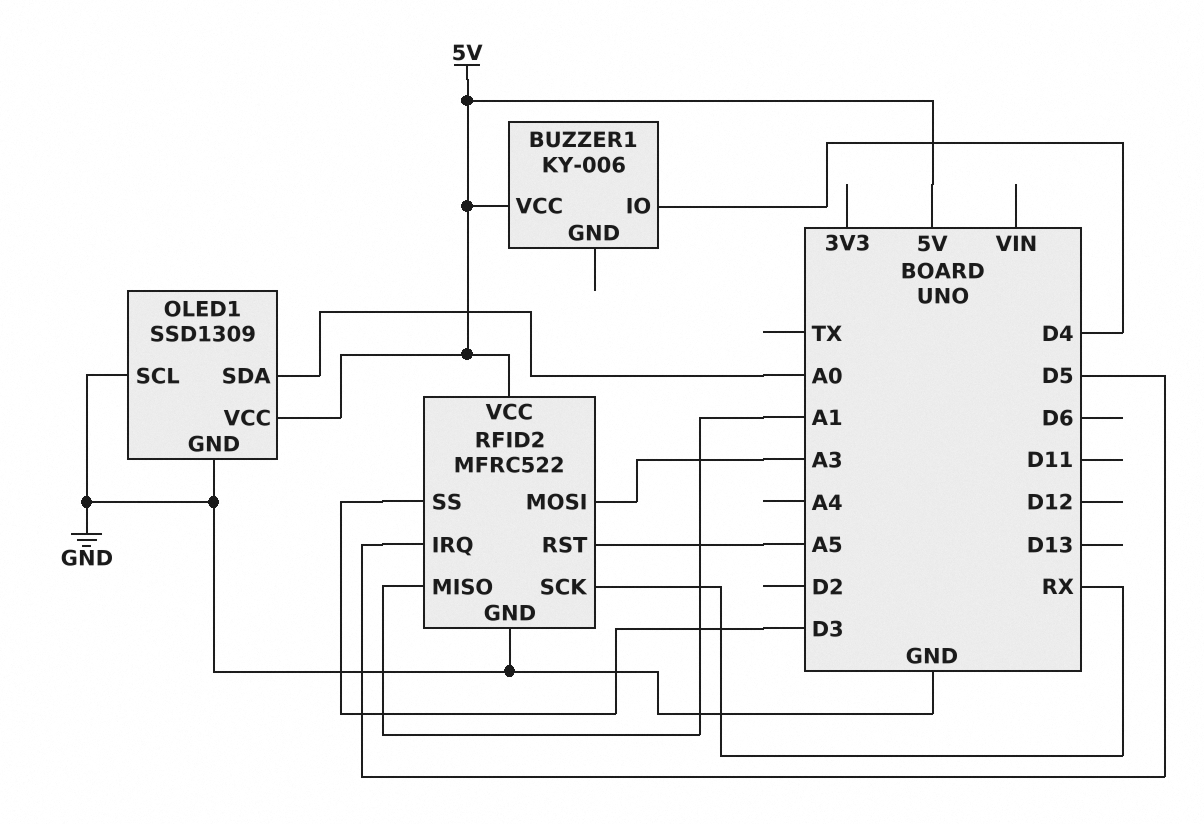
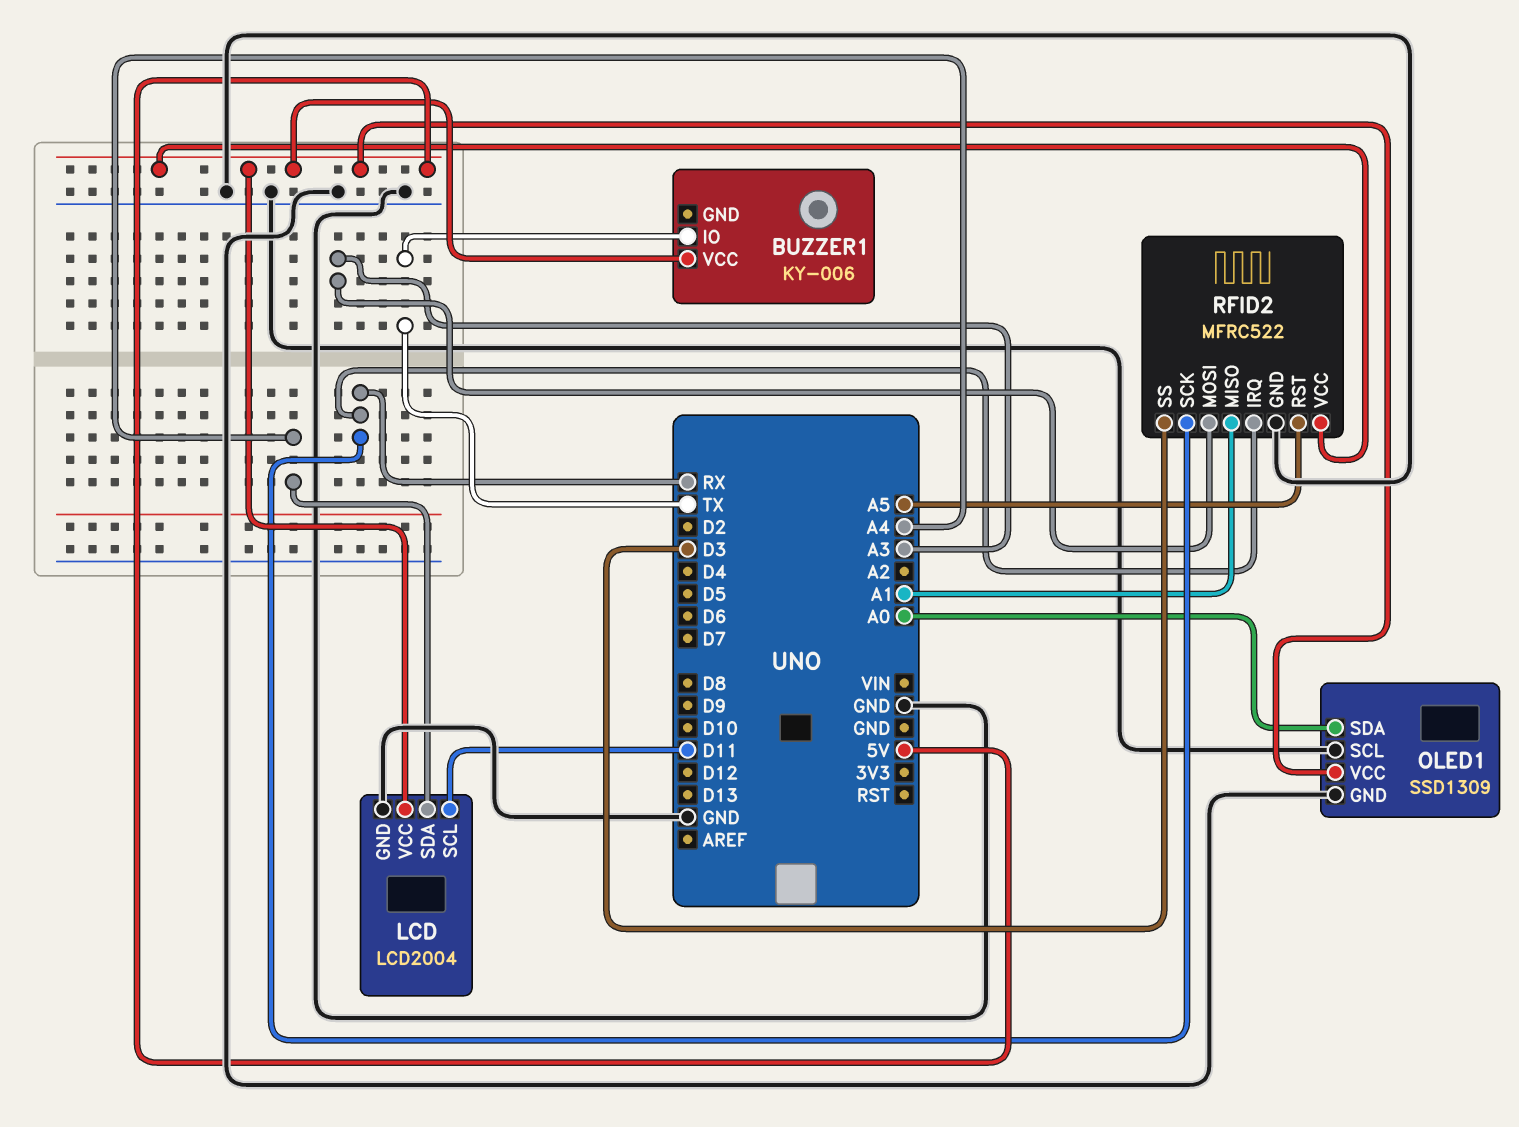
BUZZER1 pin IO: D4 -> TX
LCD: none -> LCD2004
LCD pin GND: none -> GND
LCD pin SCL: none -> D11
LCD pin SDA: none -> A4
LCD pin VCC: none -> 5V
RFID2 pin IRQ: D5 -> RX

